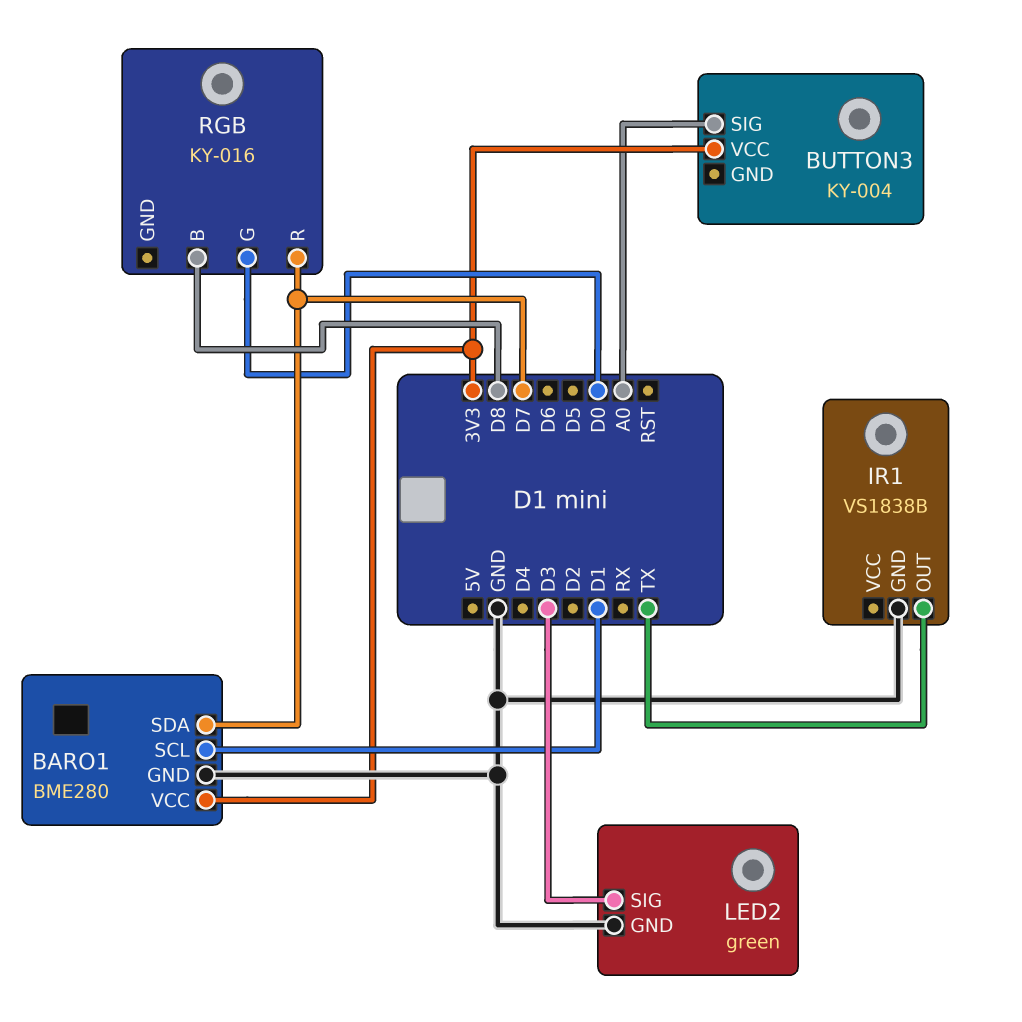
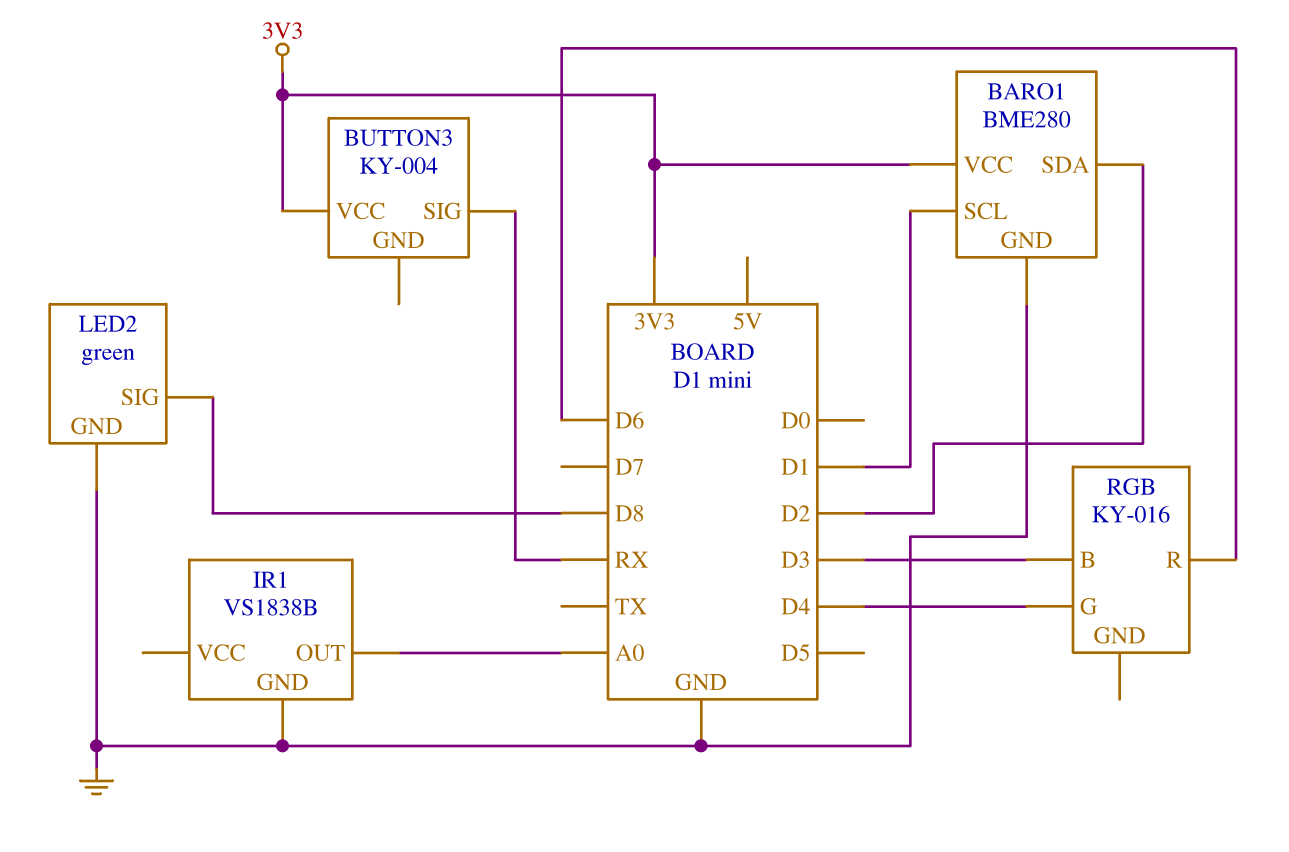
BARO1 pin SDA: D7 -> D2
BUTTON3 pin SIG: A0 -> RX
IR1 pin OUT: TX -> A0
LED2 pin SIG: D3 -> D8
RGB pin B: D8 -> D3
RGB pin G: D0 -> D4
RGB pin R: D7 -> D6

